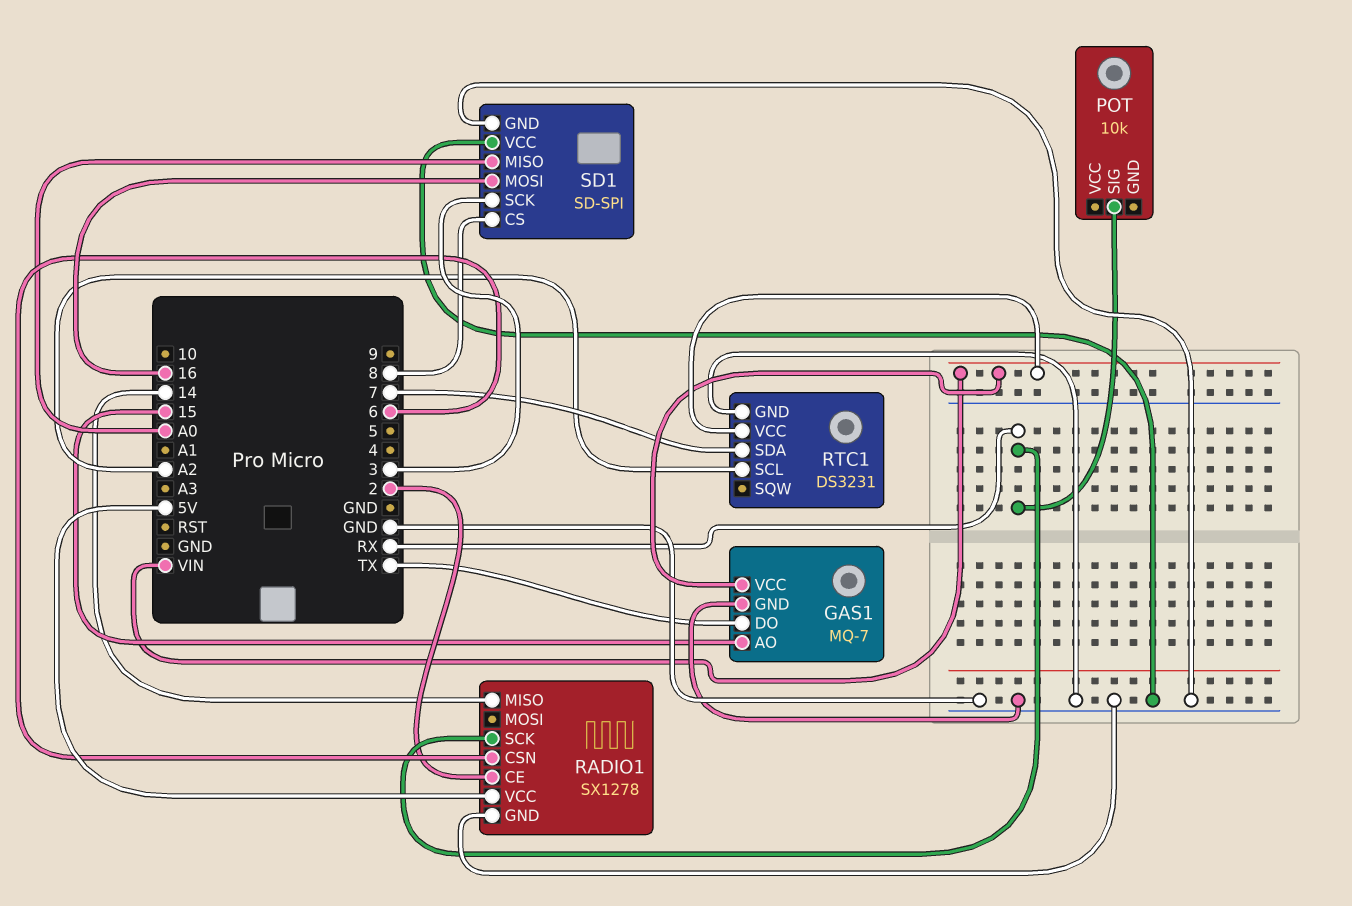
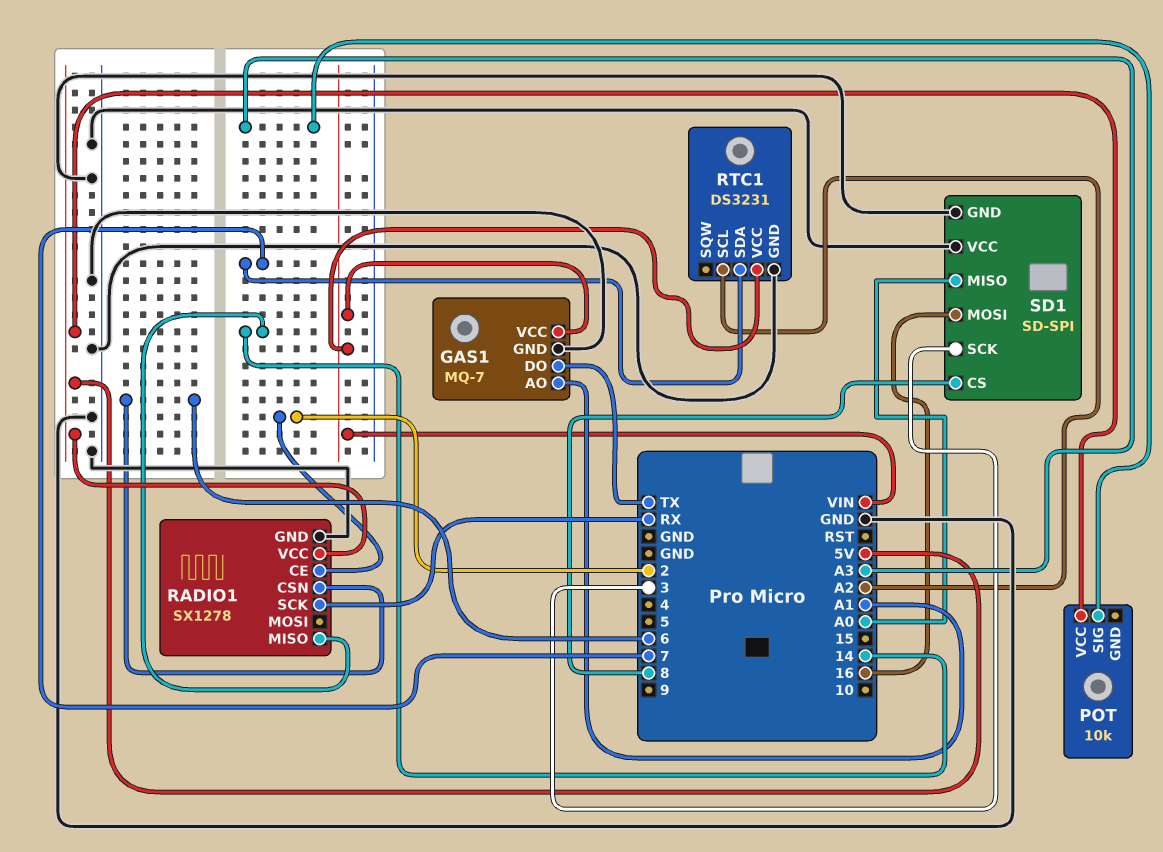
GAS1 pin AO: 15 -> A1
POT pin SIG: RX -> A3
POT pin VCC: none -> 5V

